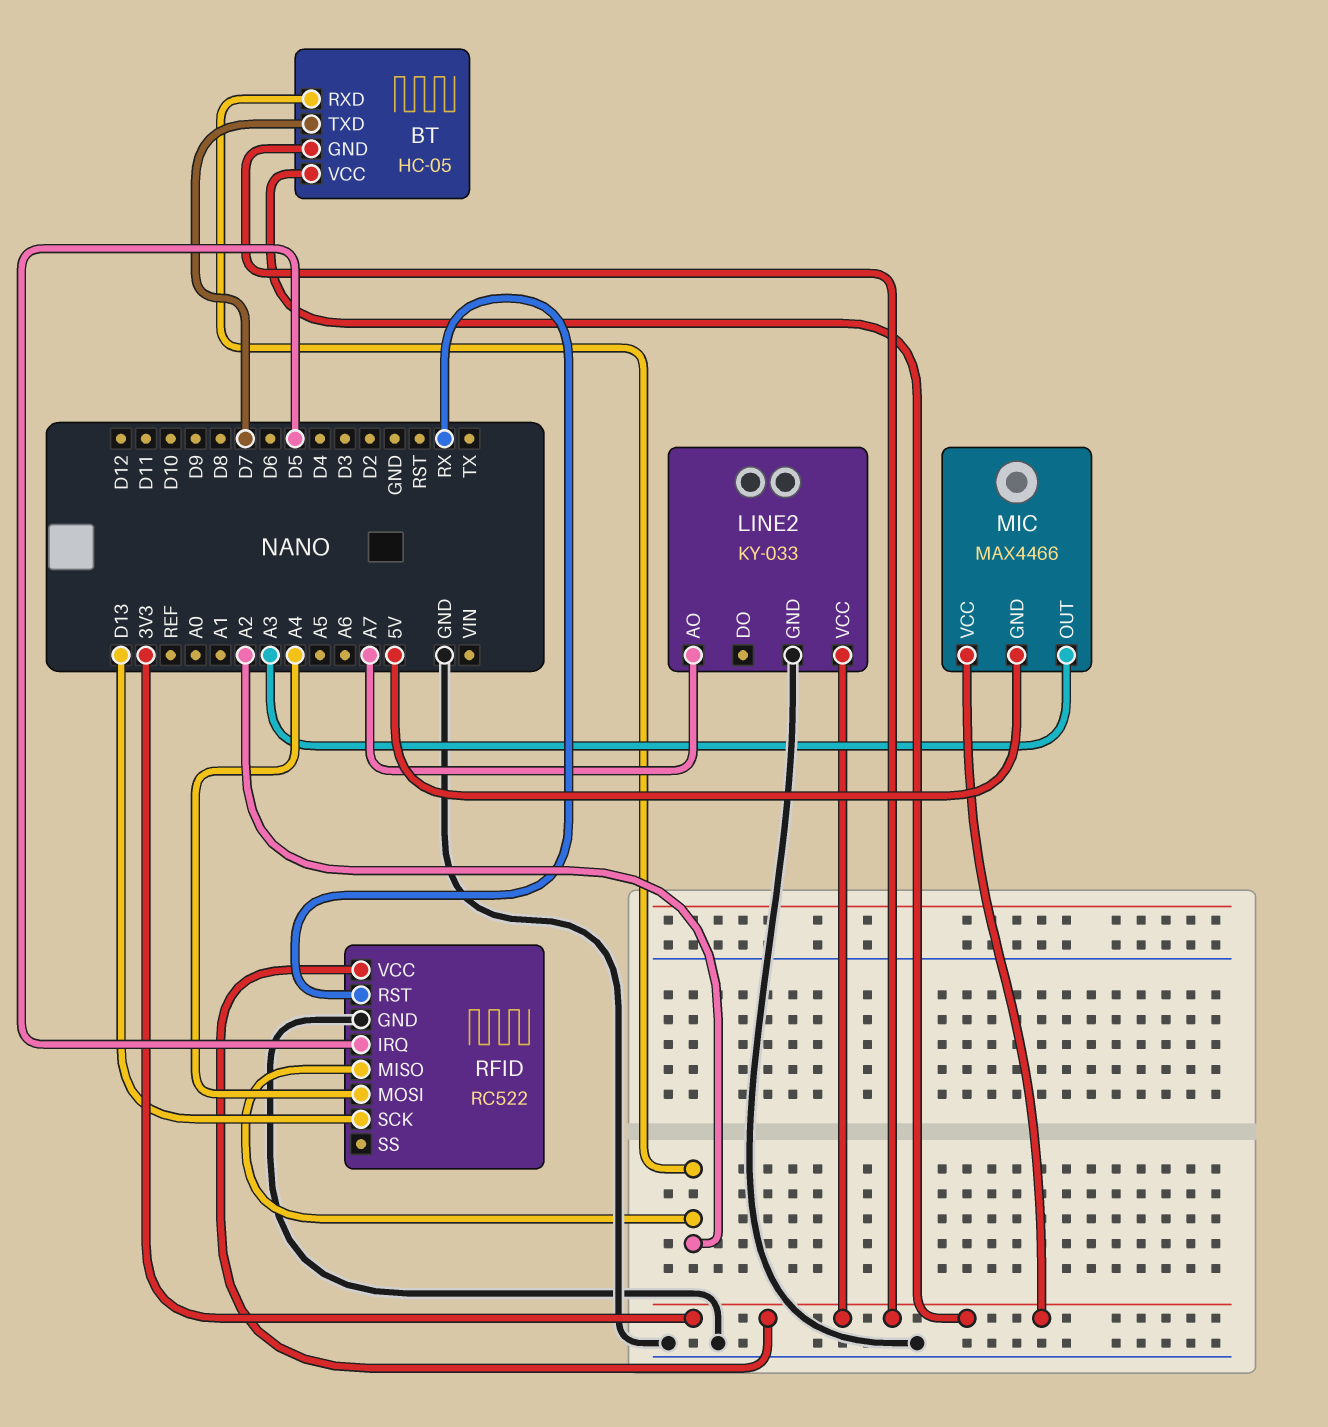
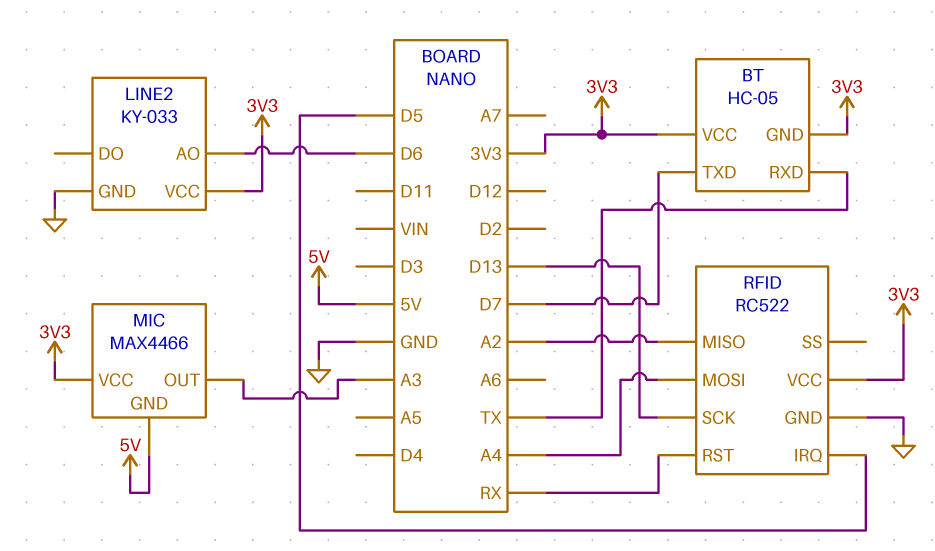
BT pin RXD: A2 -> TX
LINE2 pin AO: A7 -> D6

